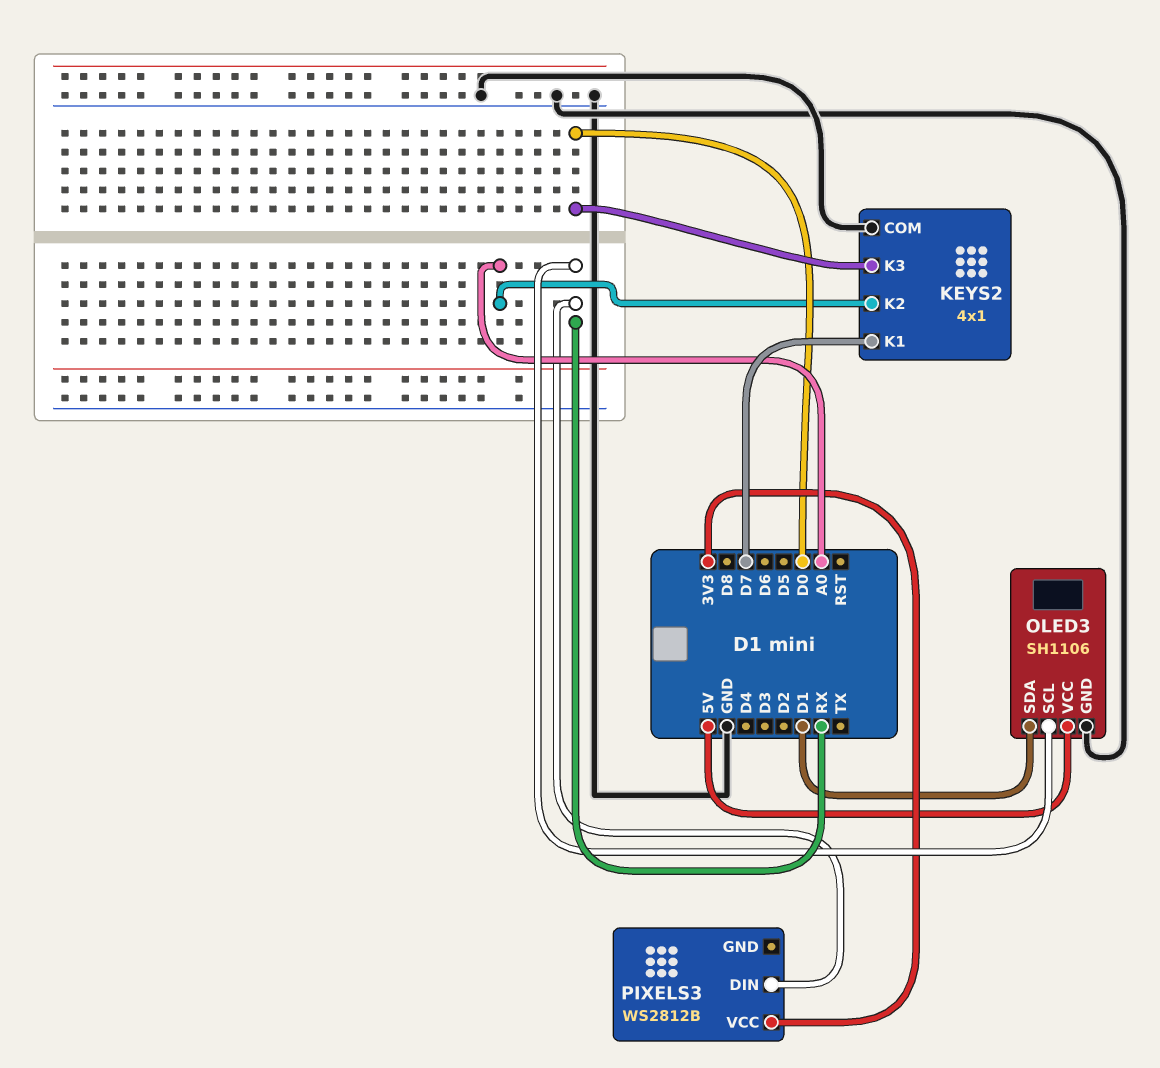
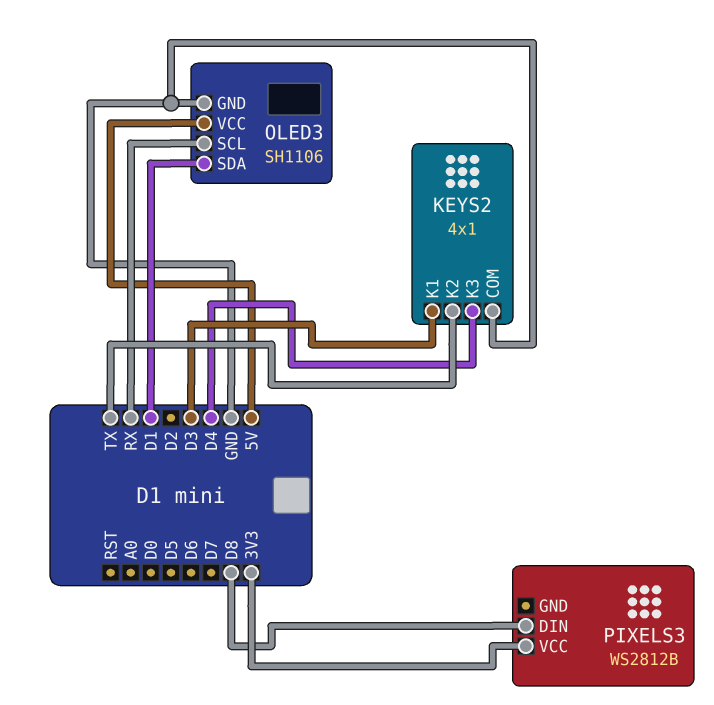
KEYS2 pin K1: D7 -> D3
KEYS2 pin K2: A0 -> TX
KEYS2 pin K3: D0 -> D4
PIXELS3 pin DIN: RX -> D8

